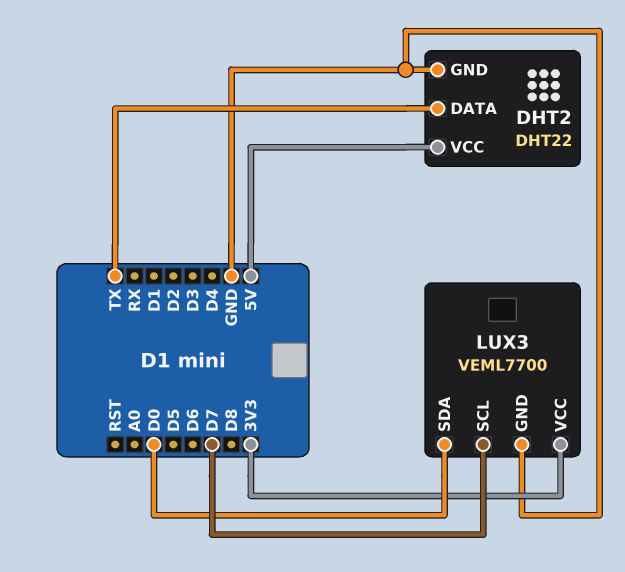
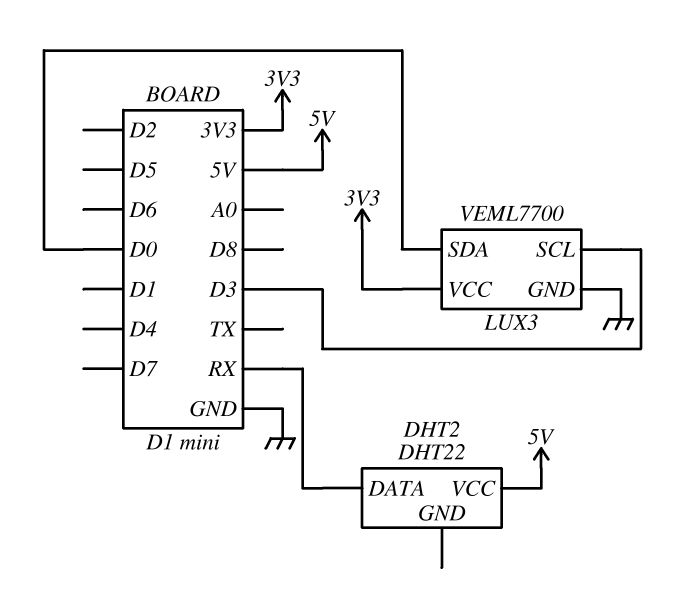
DHT2 pin DATA: TX -> RX
DHT2 pin GND: GND -> none
LUX3 pin SCL: D7 -> D3

